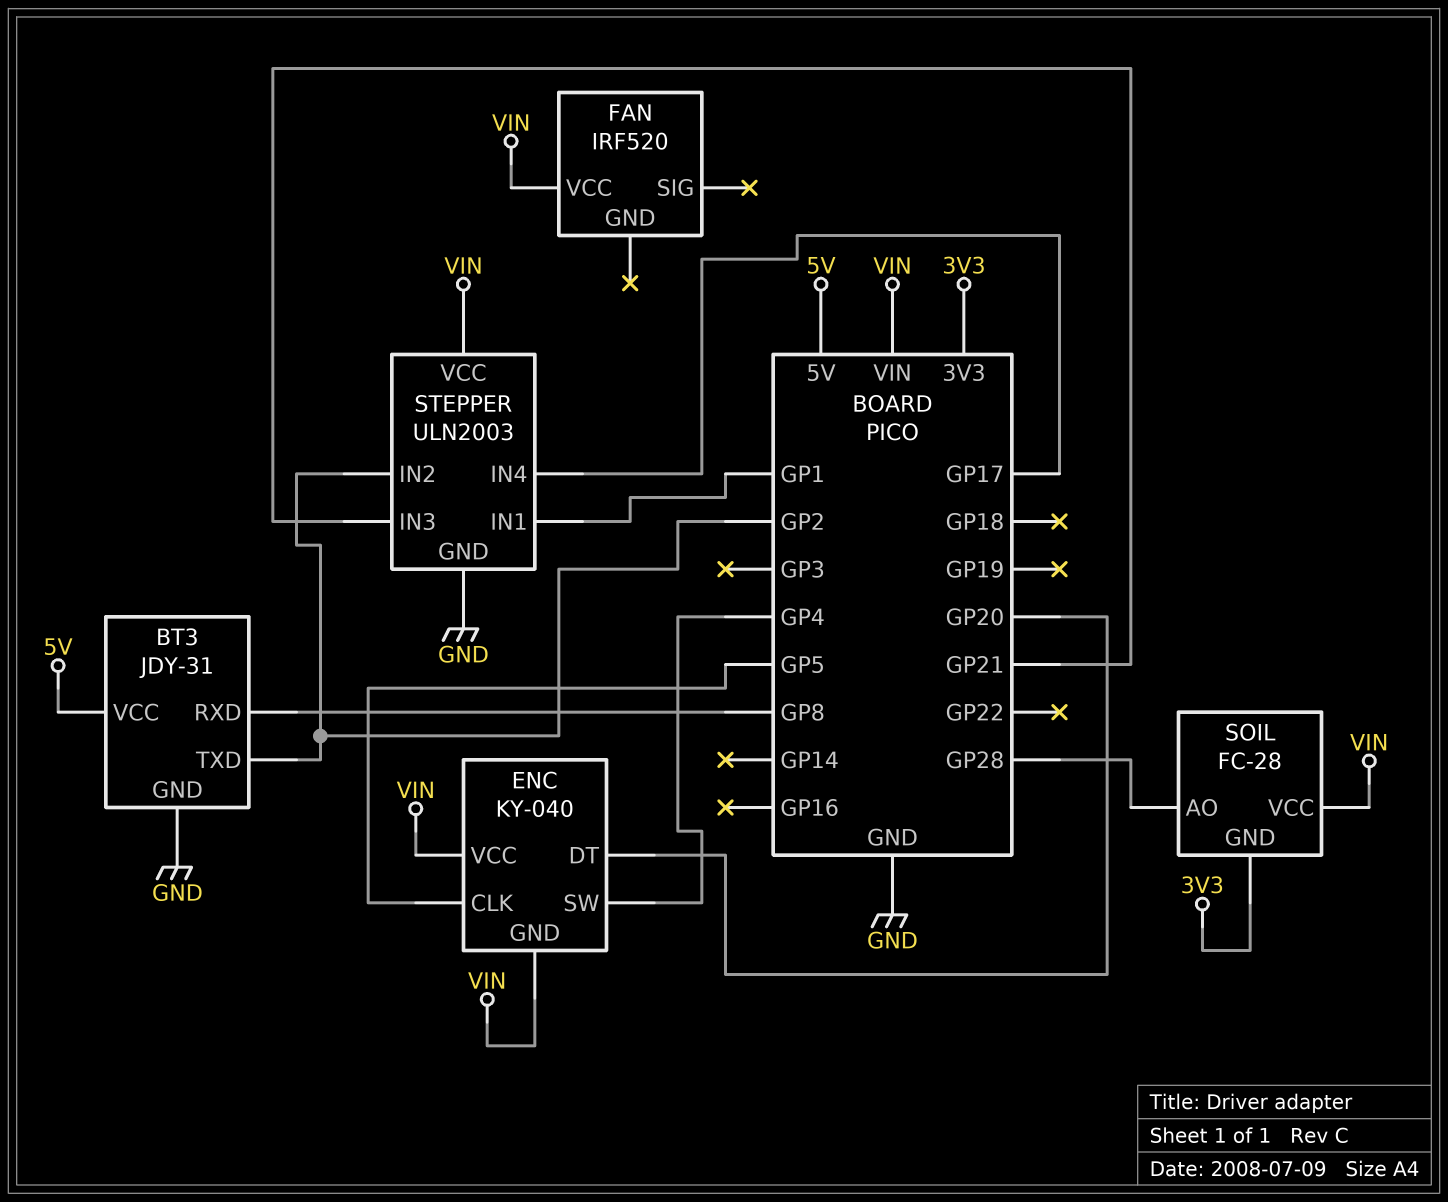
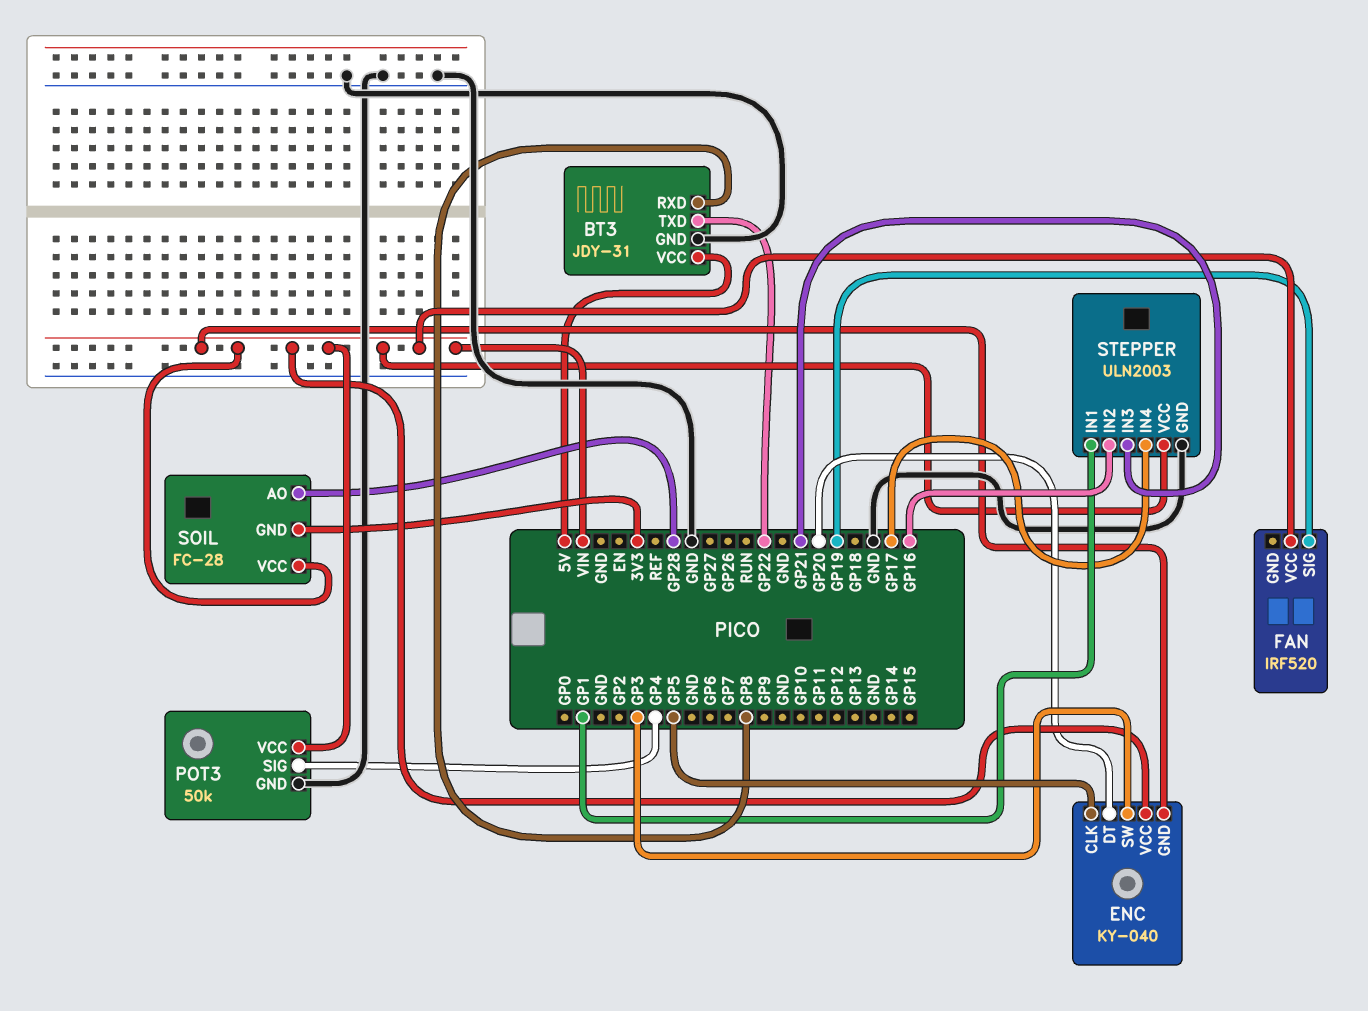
BT3 pin TXD: GP2 -> GP22
ENC pin SW: GP4 -> GP3
FAN pin SIG: none -> GP19
POT3: none -> 50k
POT3 pin GND: none -> GND
POT3 pin SIG: none -> GP4
POT3 pin VCC: none -> VIN
STEPPER pin IN2: GP2 -> GP16

